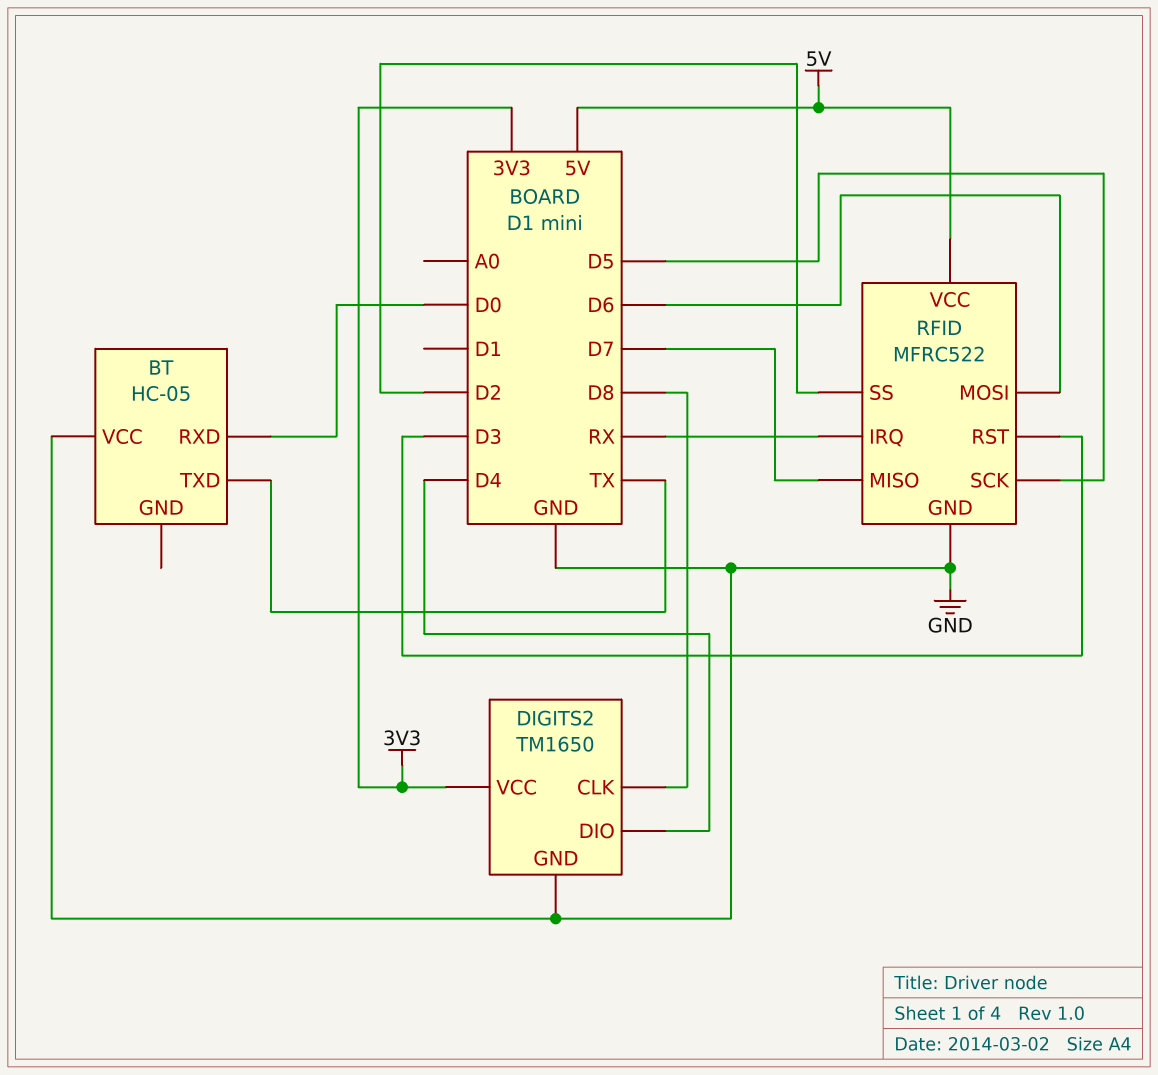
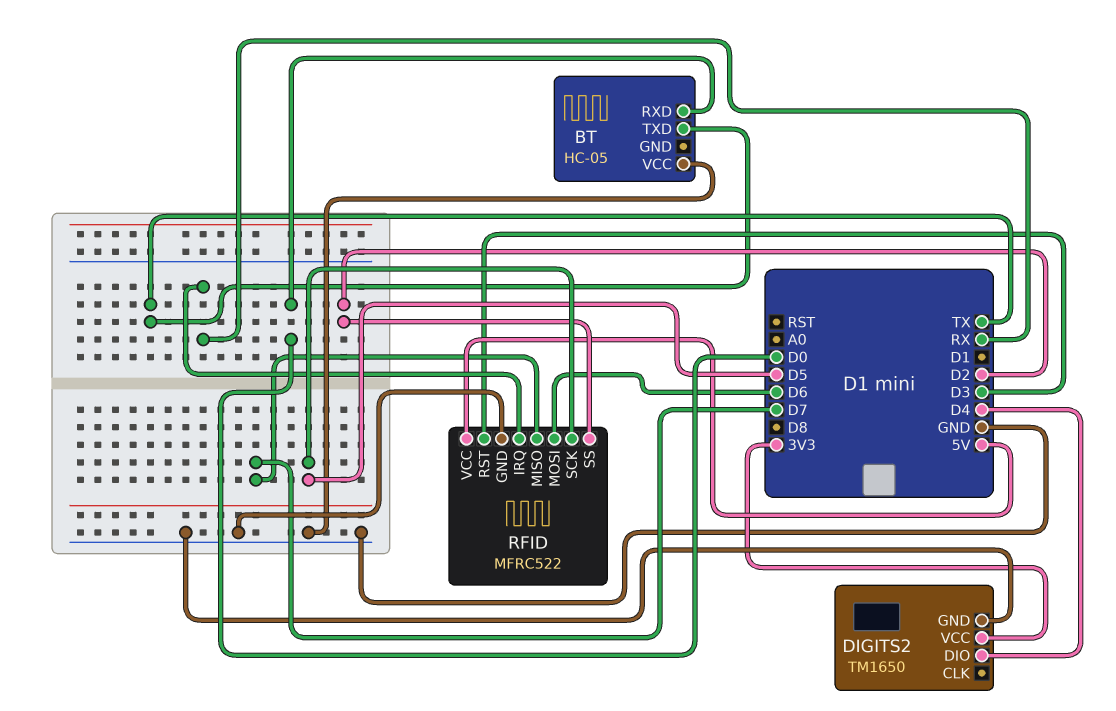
DIGITS2 pin CLK: D8 -> none

